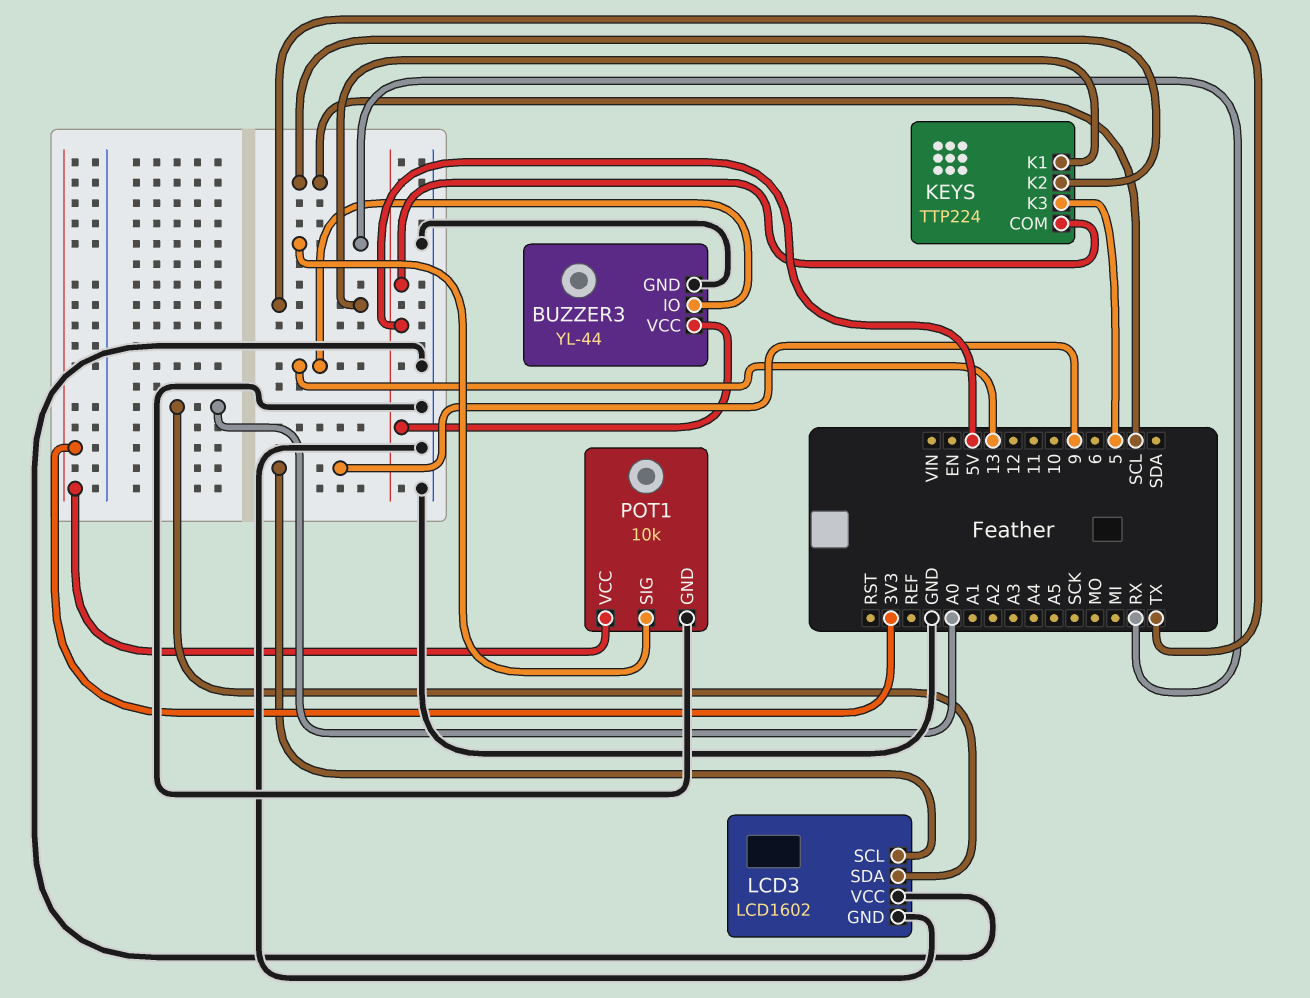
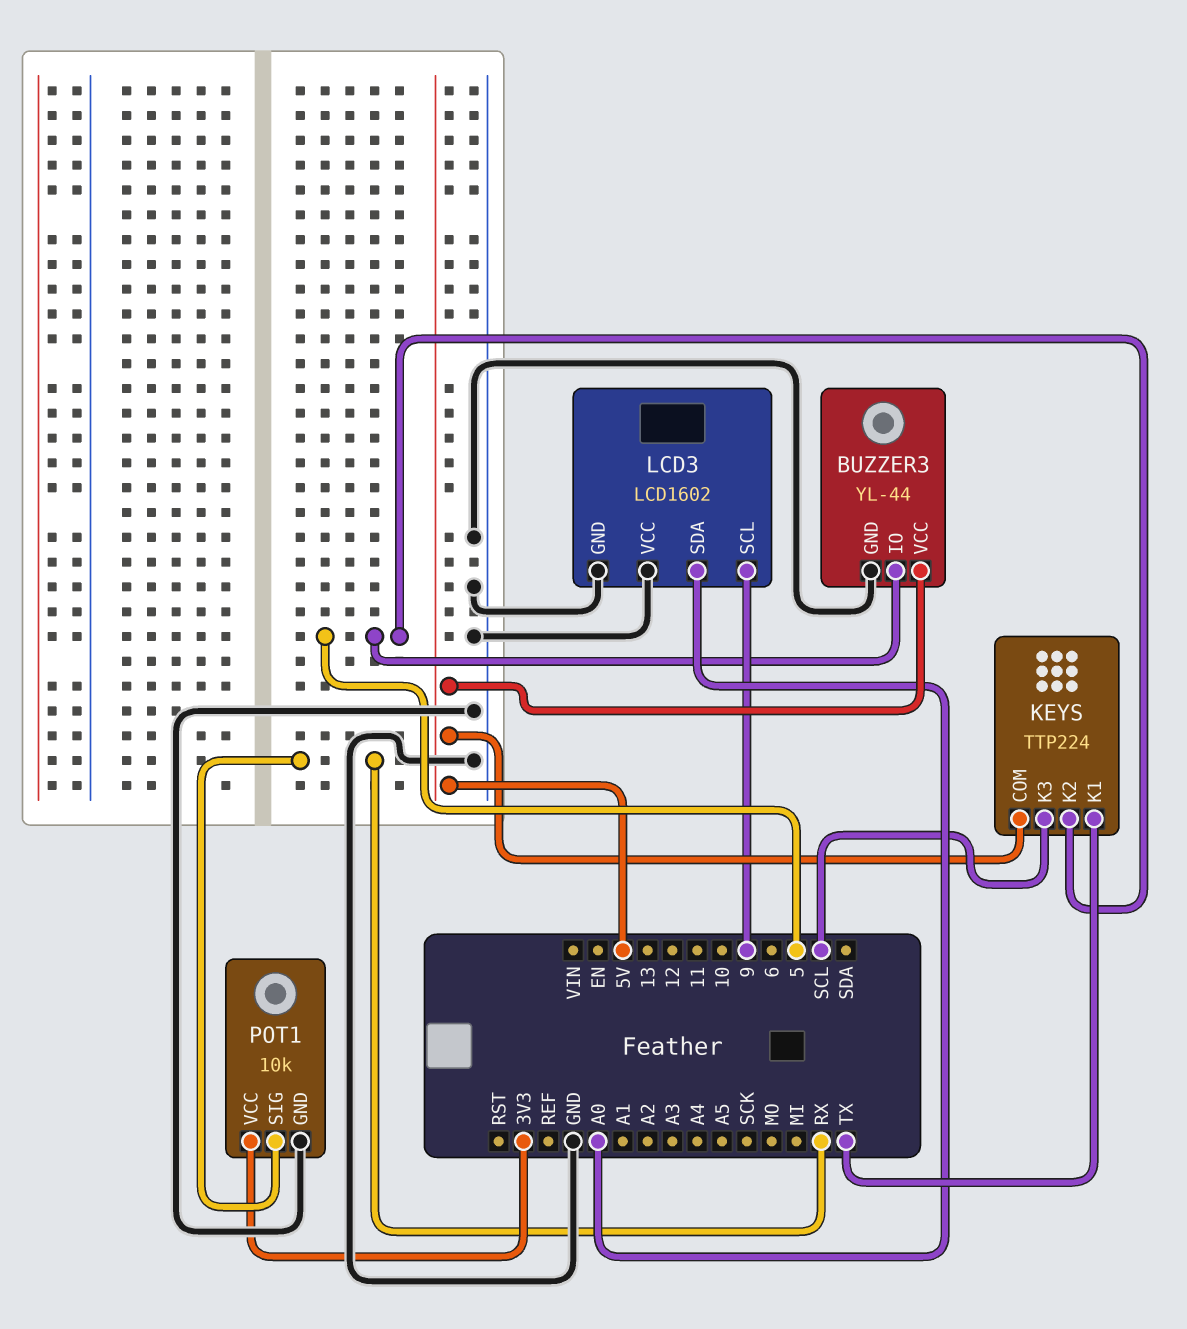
BUZZER3 pin IO: 13 -> 5
KEYS pin K2: SCL -> 5
KEYS pin K3: 5 -> SCL

